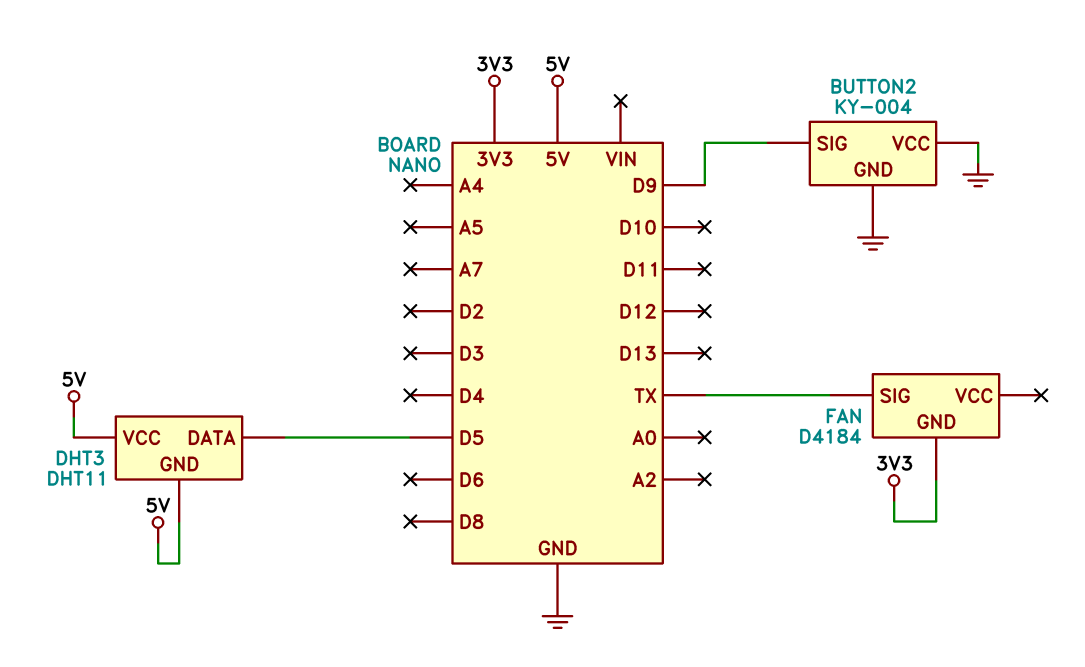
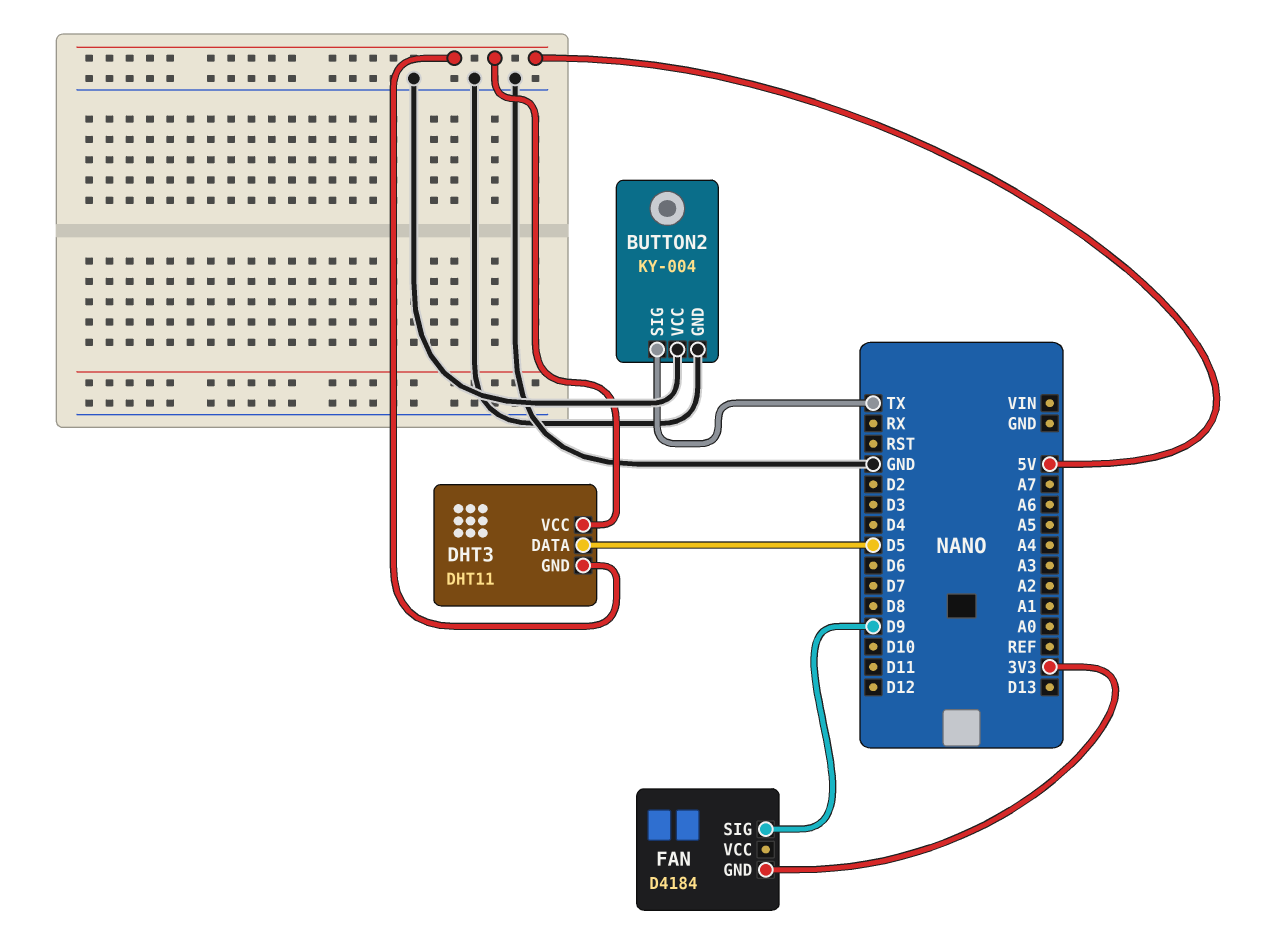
BUTTON2 pin SIG: D9 -> TX
FAN pin SIG: TX -> D9

